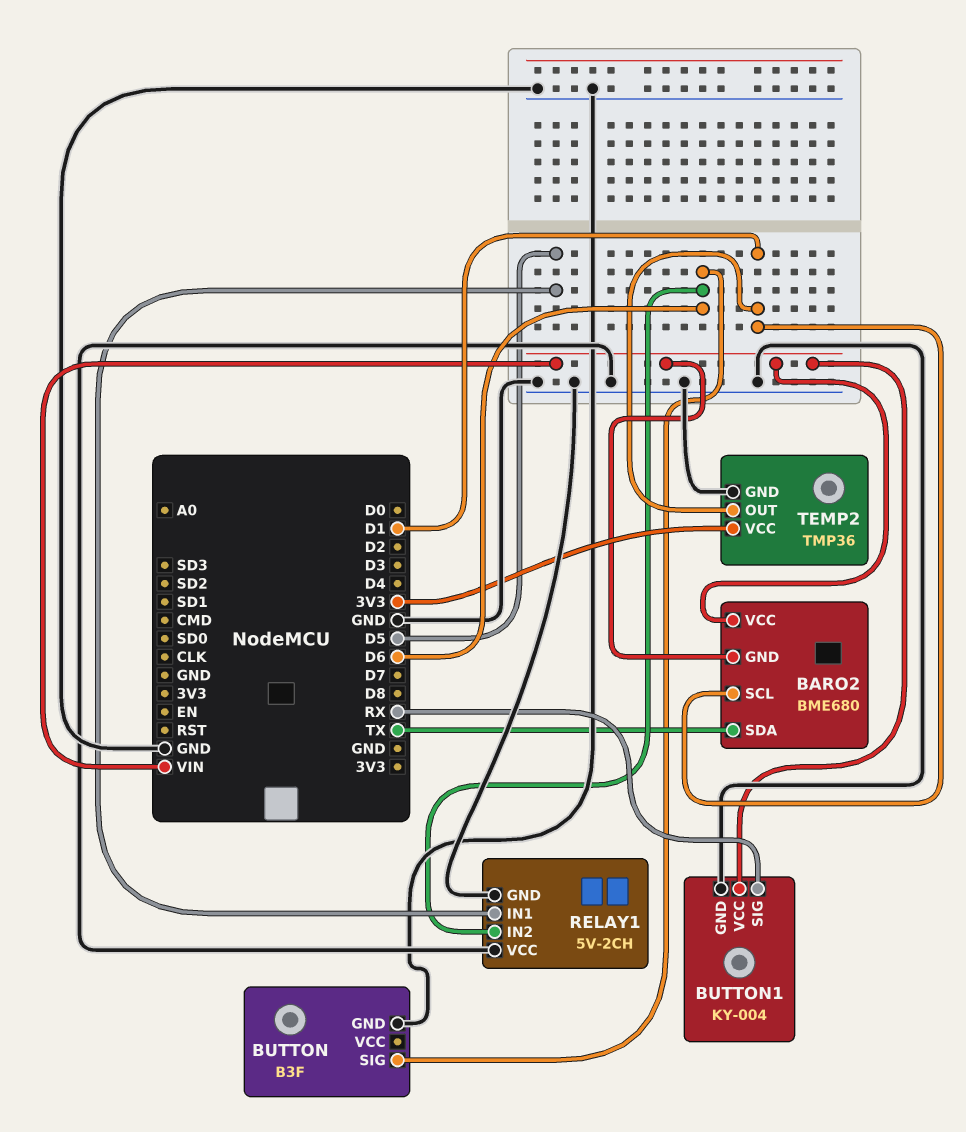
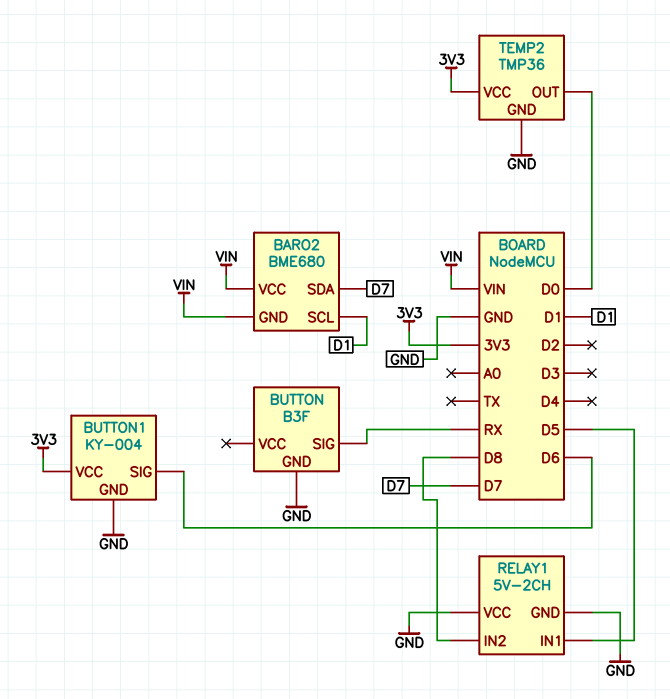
BARO2 pin SDA: TX -> D7
BUTTON pin SIG: D6 -> RX
BUTTON1 pin SIG: RX -> D6
BUTTON1 pin VCC: VIN -> 3V3
RELAY1 pin IN2: D6 -> D8
TEMP2 pin OUT: D1 -> D0

